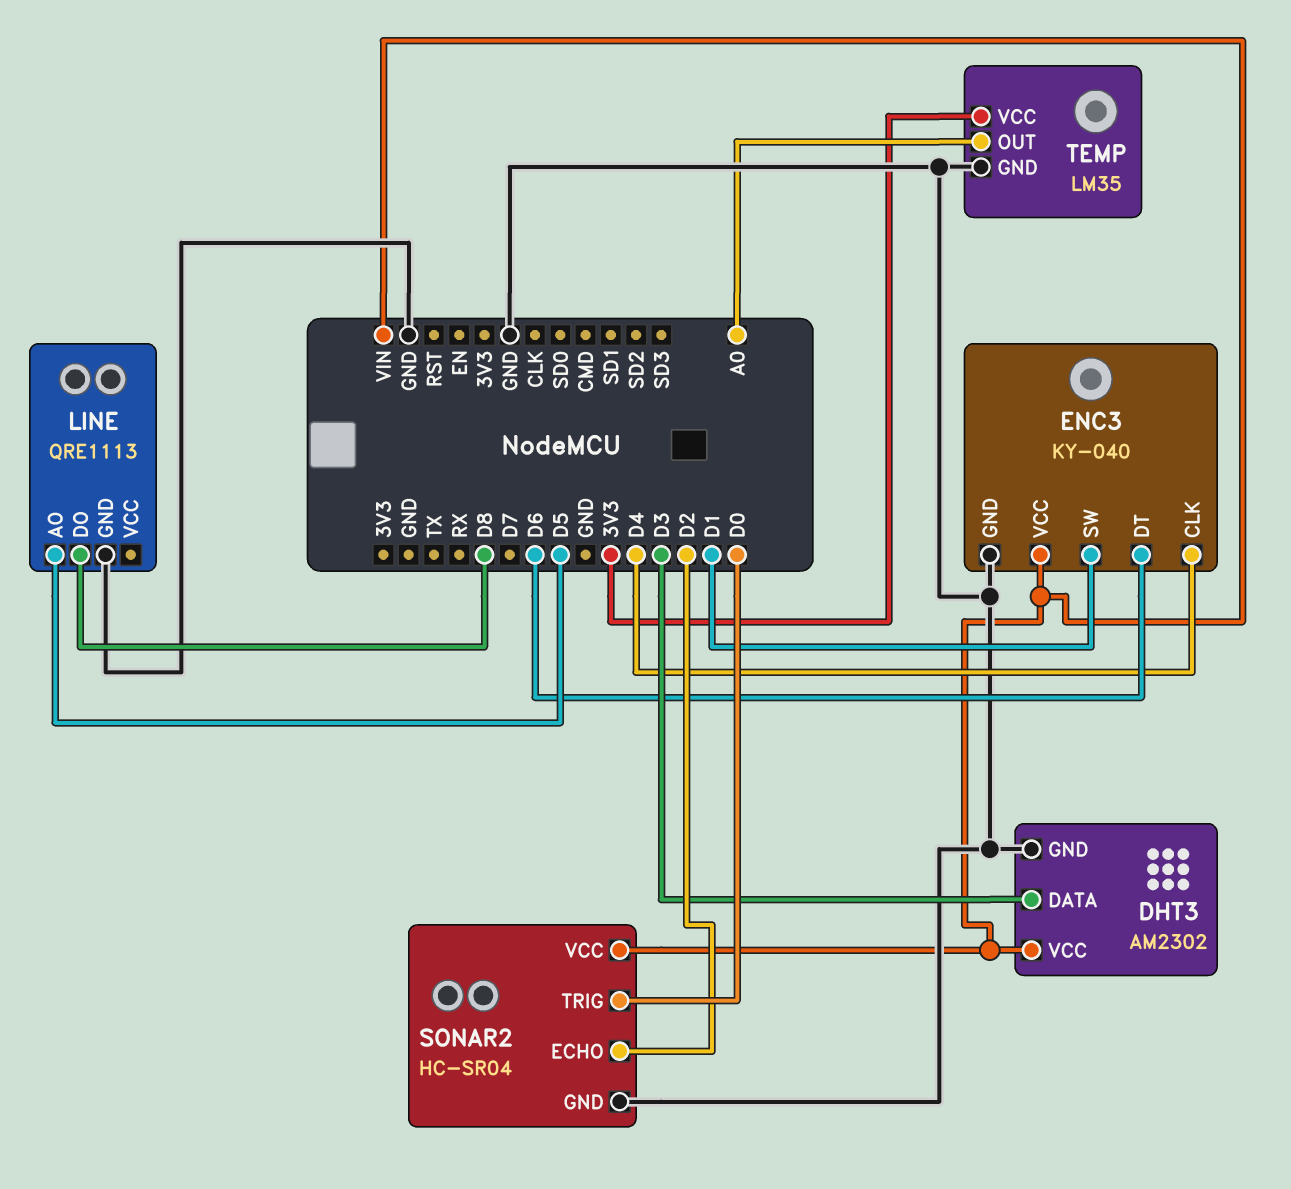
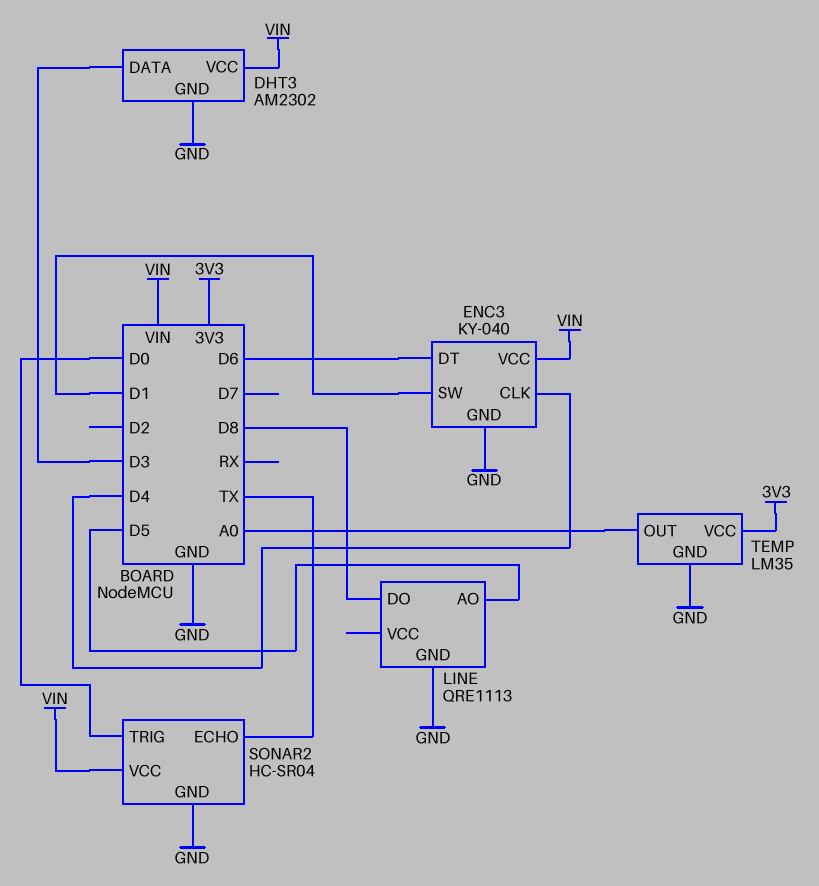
SONAR2 pin ECHO: D2 -> TX

